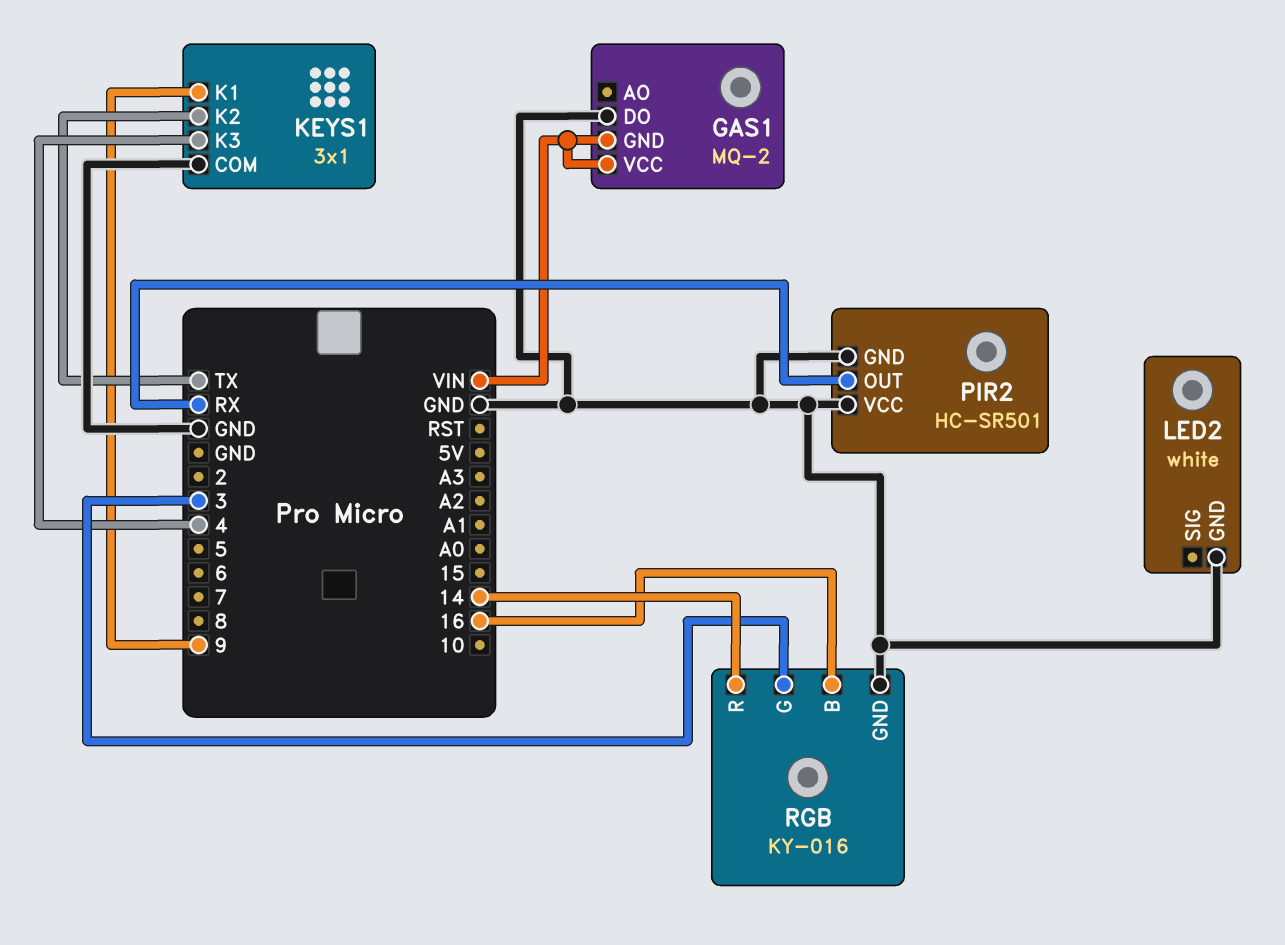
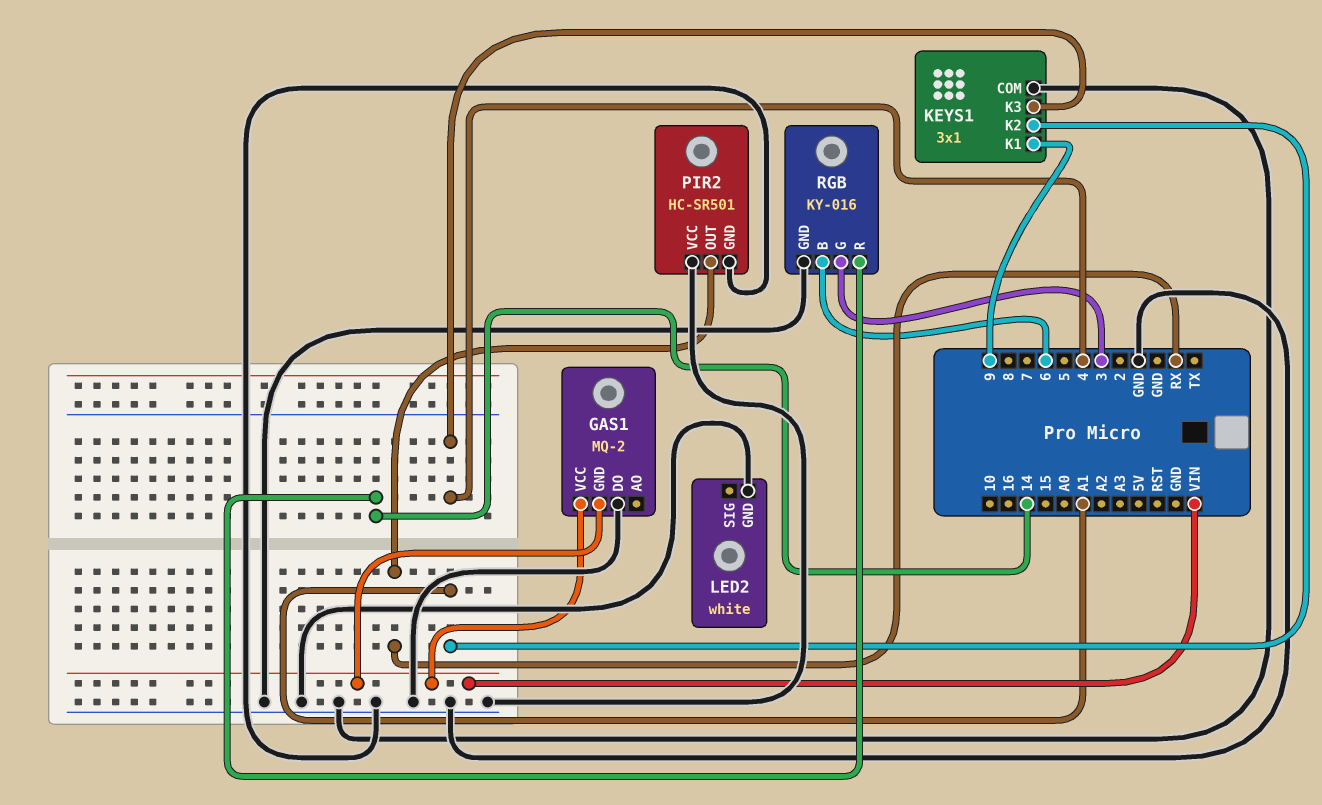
KEYS1 pin K2: TX -> A1
RGB pin B: 16 -> 6

